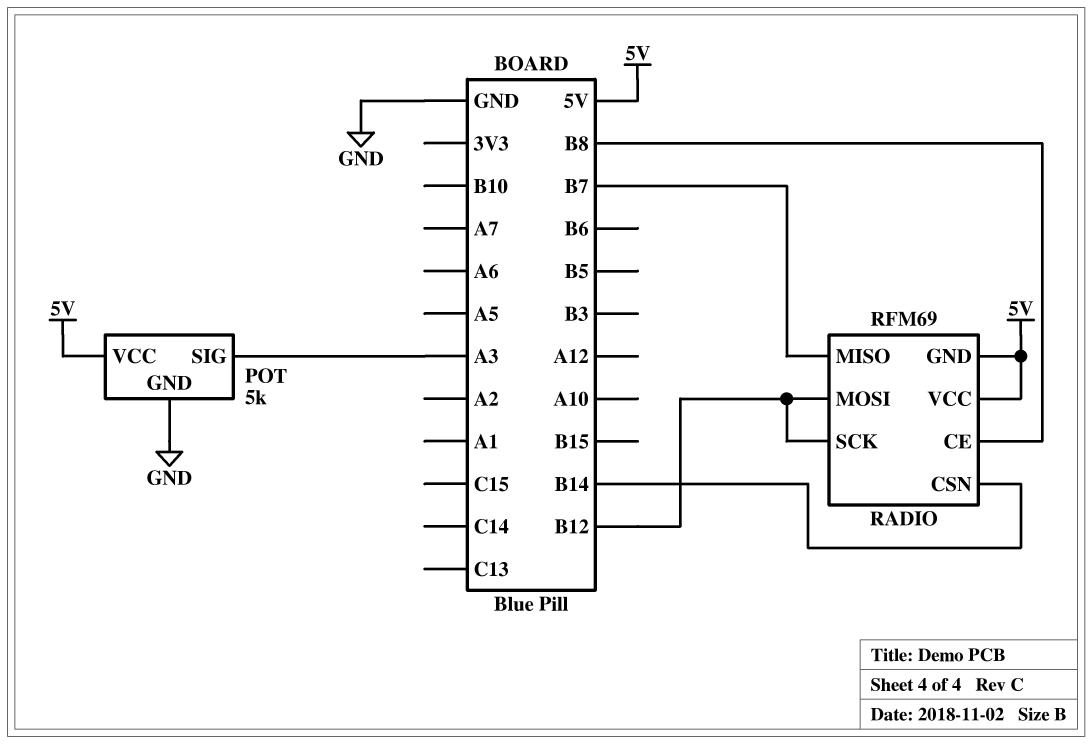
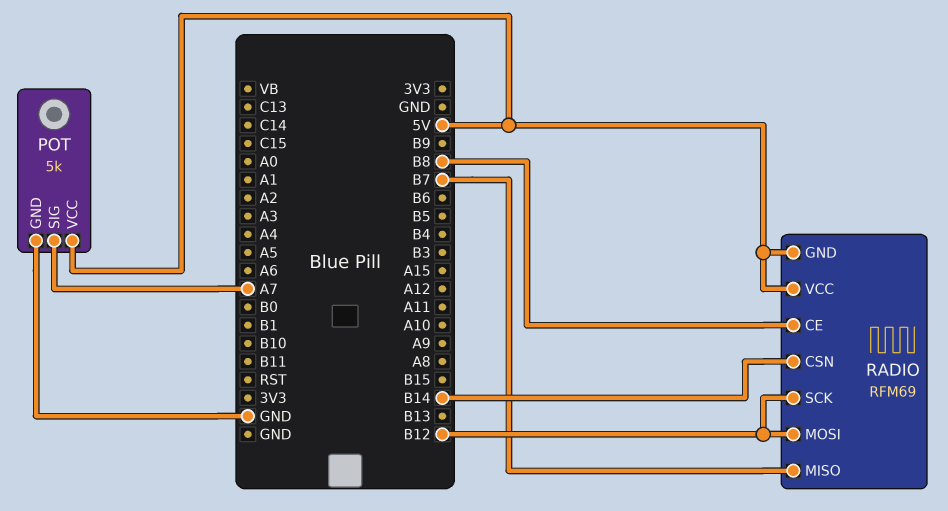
POT pin SIG: A3 -> A7

